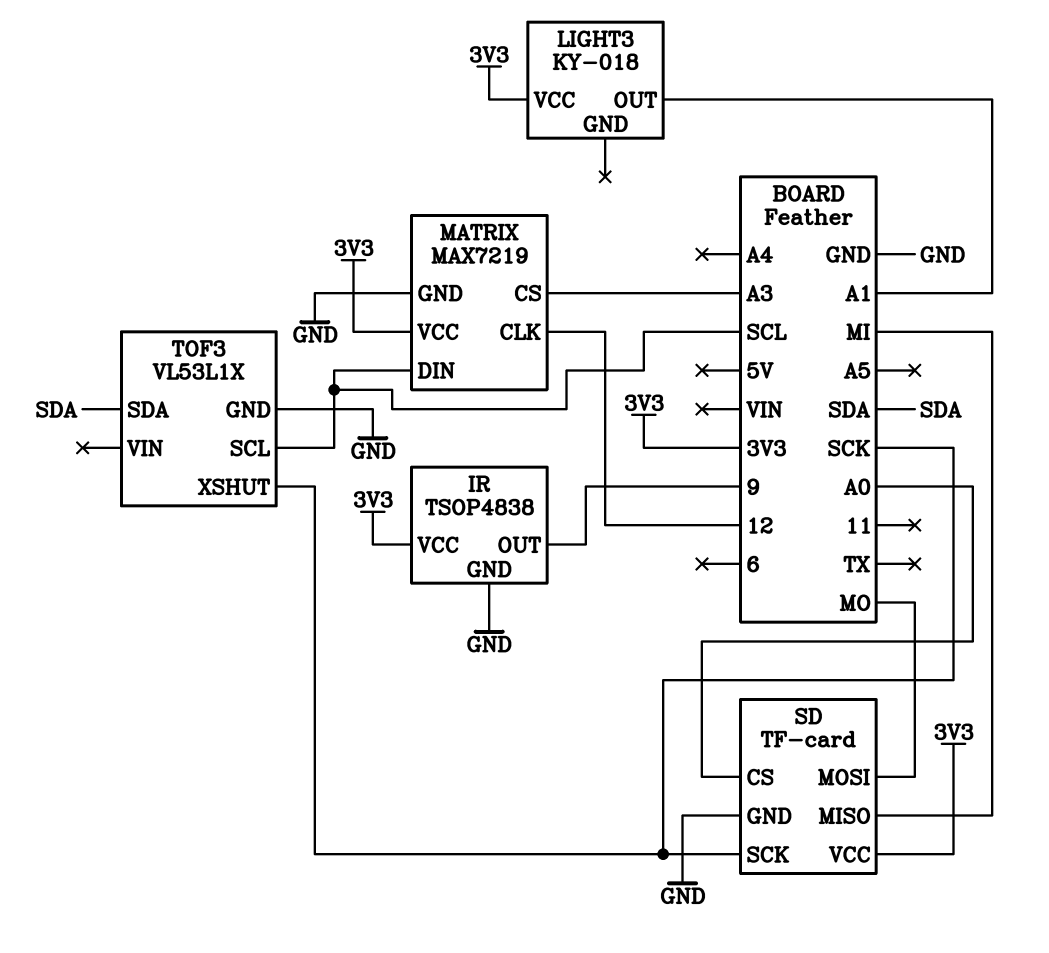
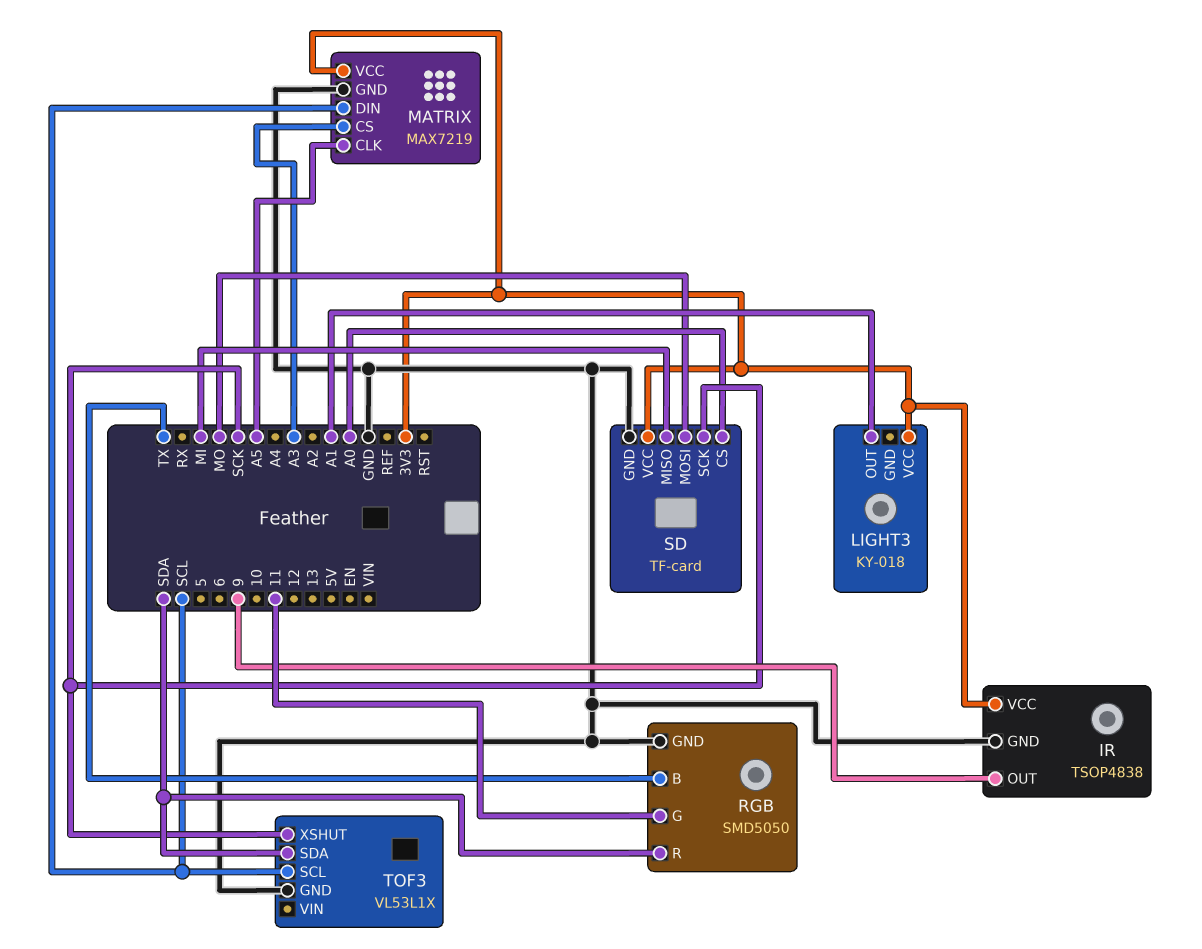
MATRIX pin CLK: 12 -> A5
RGB: none -> SMD5050
RGB pin B: none -> TX
RGB pin G: none -> 11
RGB pin GND: none -> GND
RGB pin R: none -> SDA

